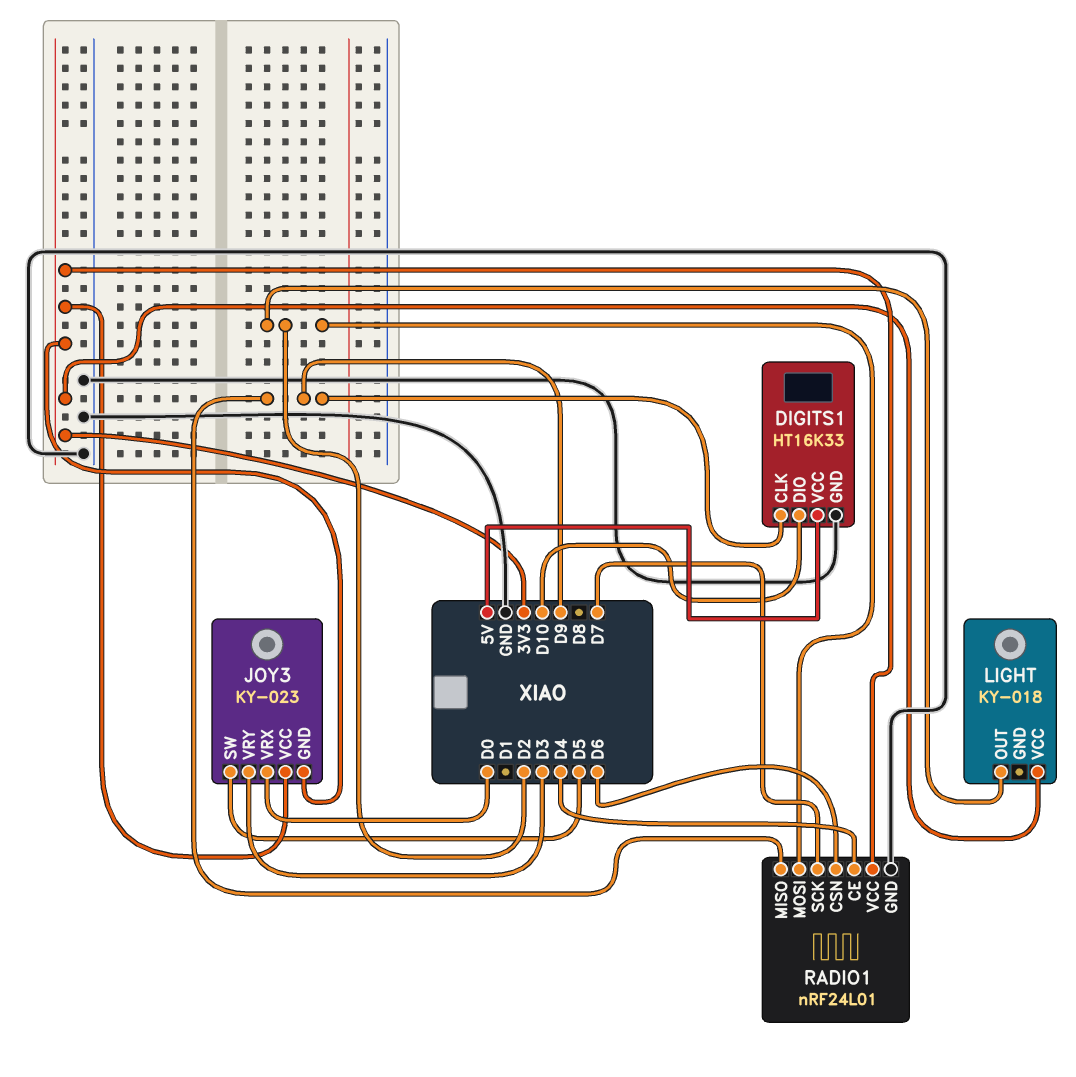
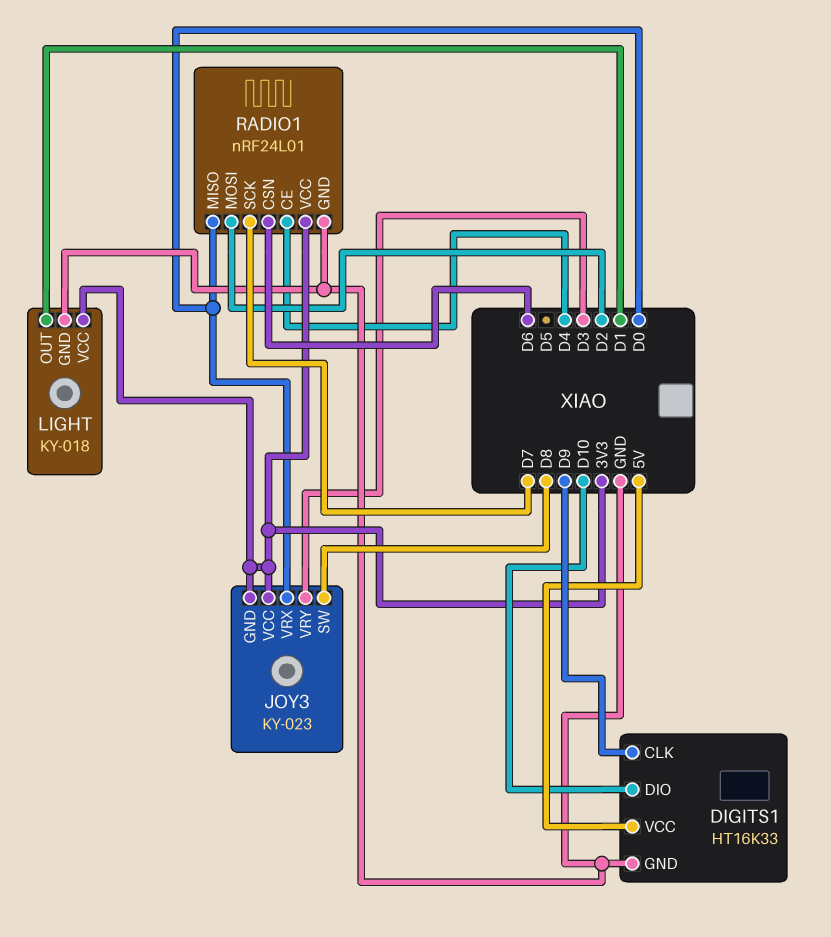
JOY3 pin SW: D5 -> D8
LIGHT pin GND: none -> GND
LIGHT pin OUT: D2 -> D1
RADIO1 pin MISO: D9 -> D0

